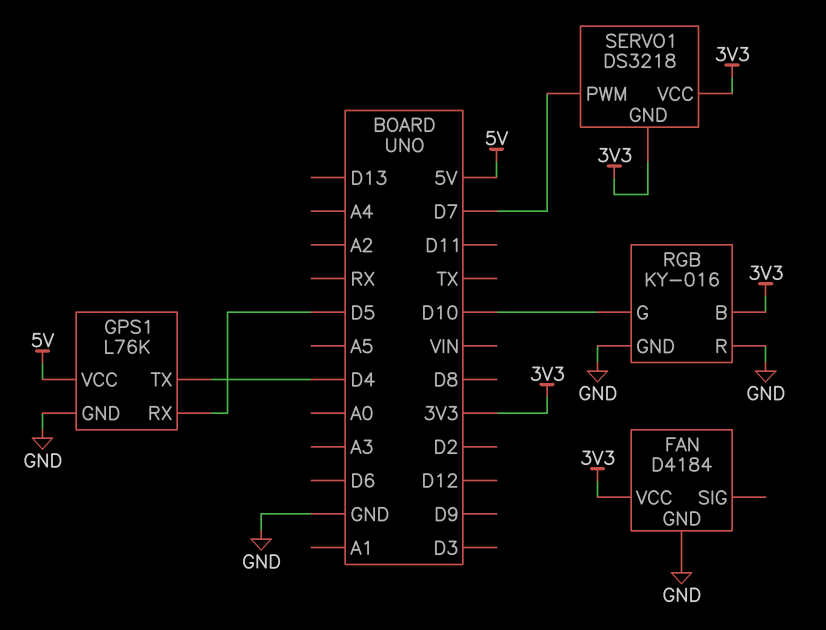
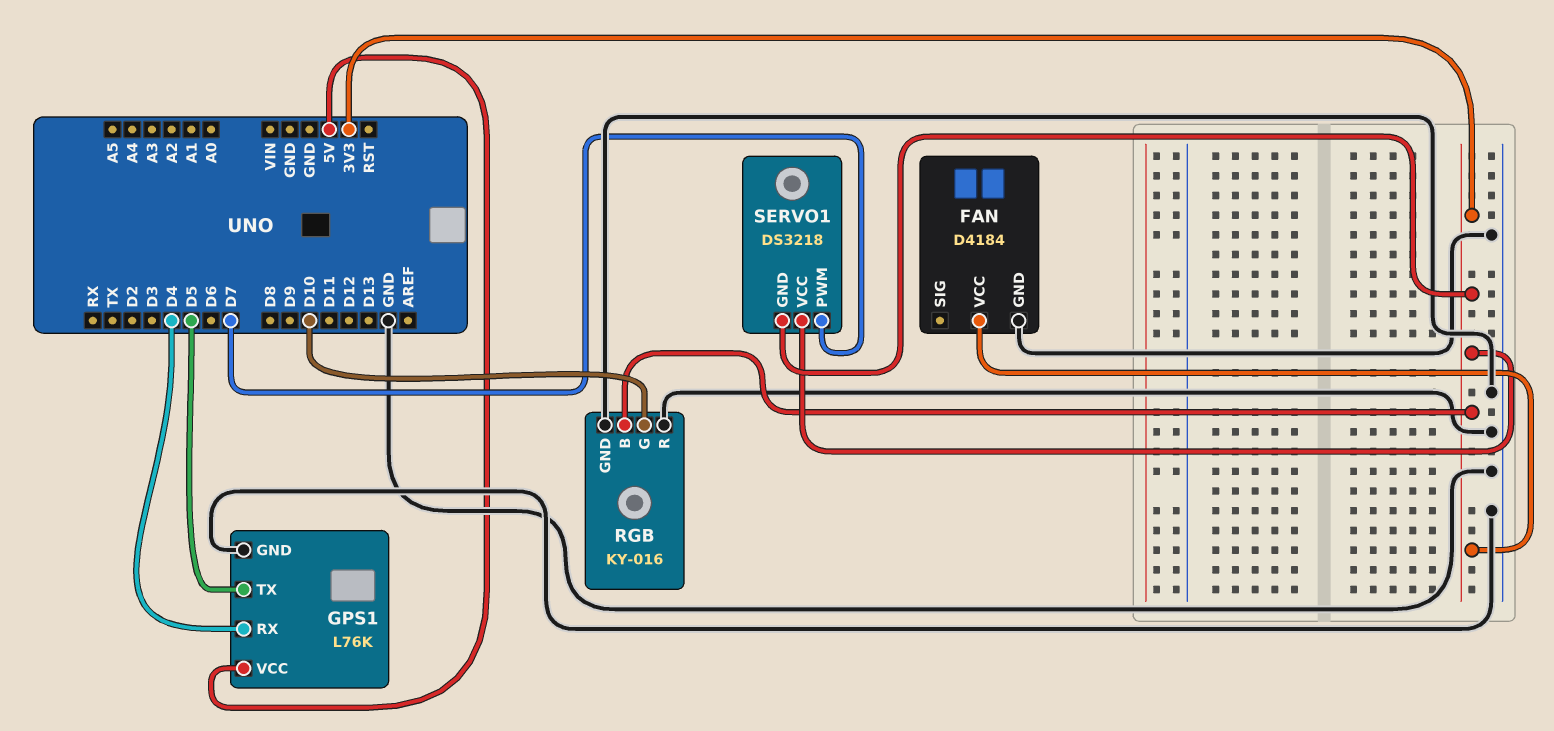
GPS1 pin RX: D5 -> D4
GPS1 pin TX: D4 -> D5

